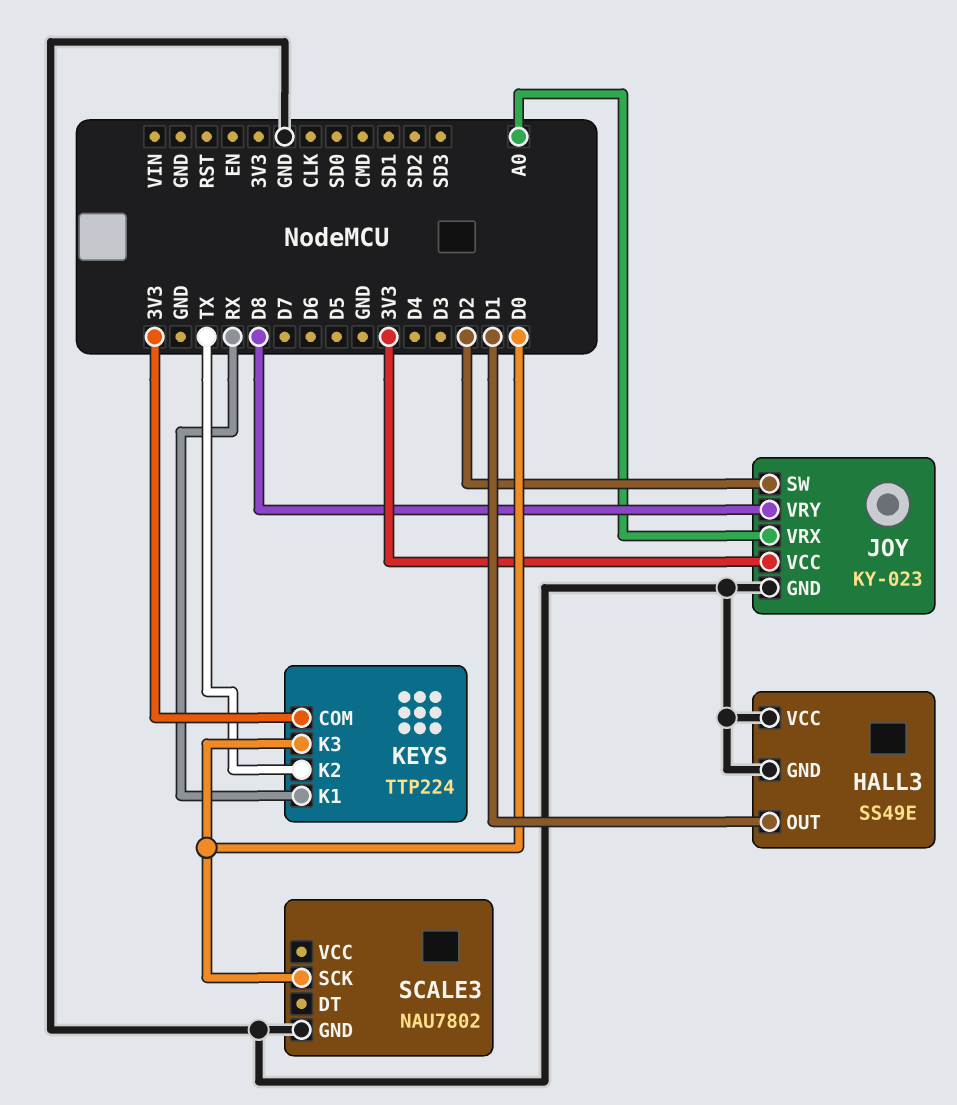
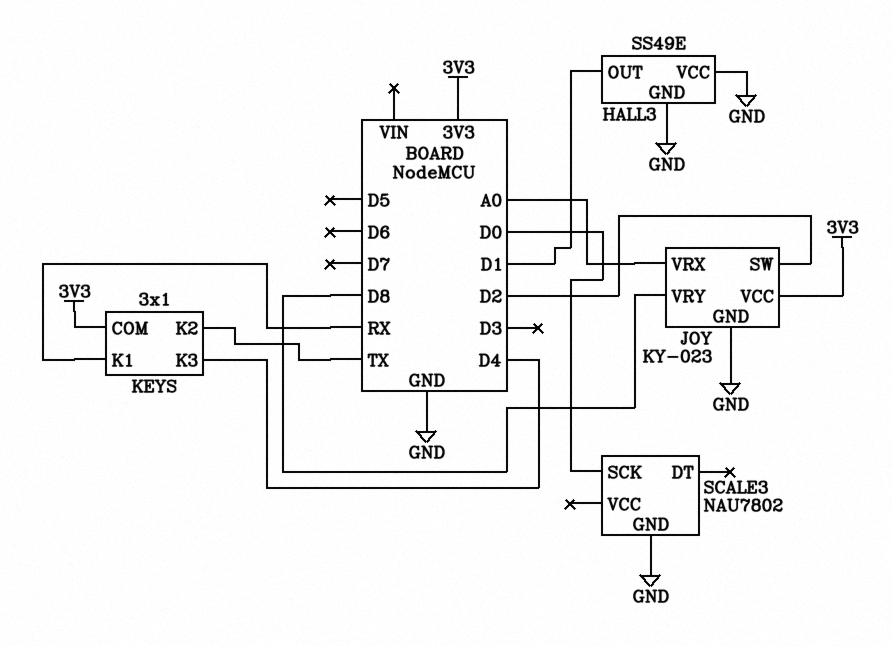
KEYS: TTP224 -> 3x1
KEYS pin K3: D0 -> D4

